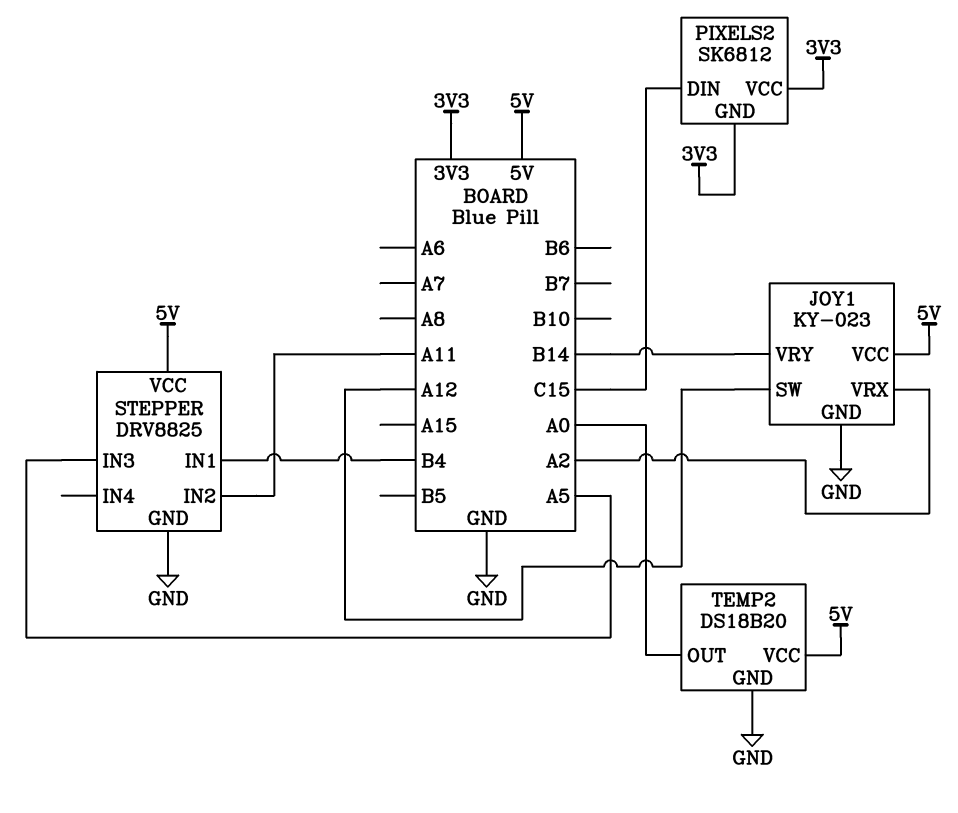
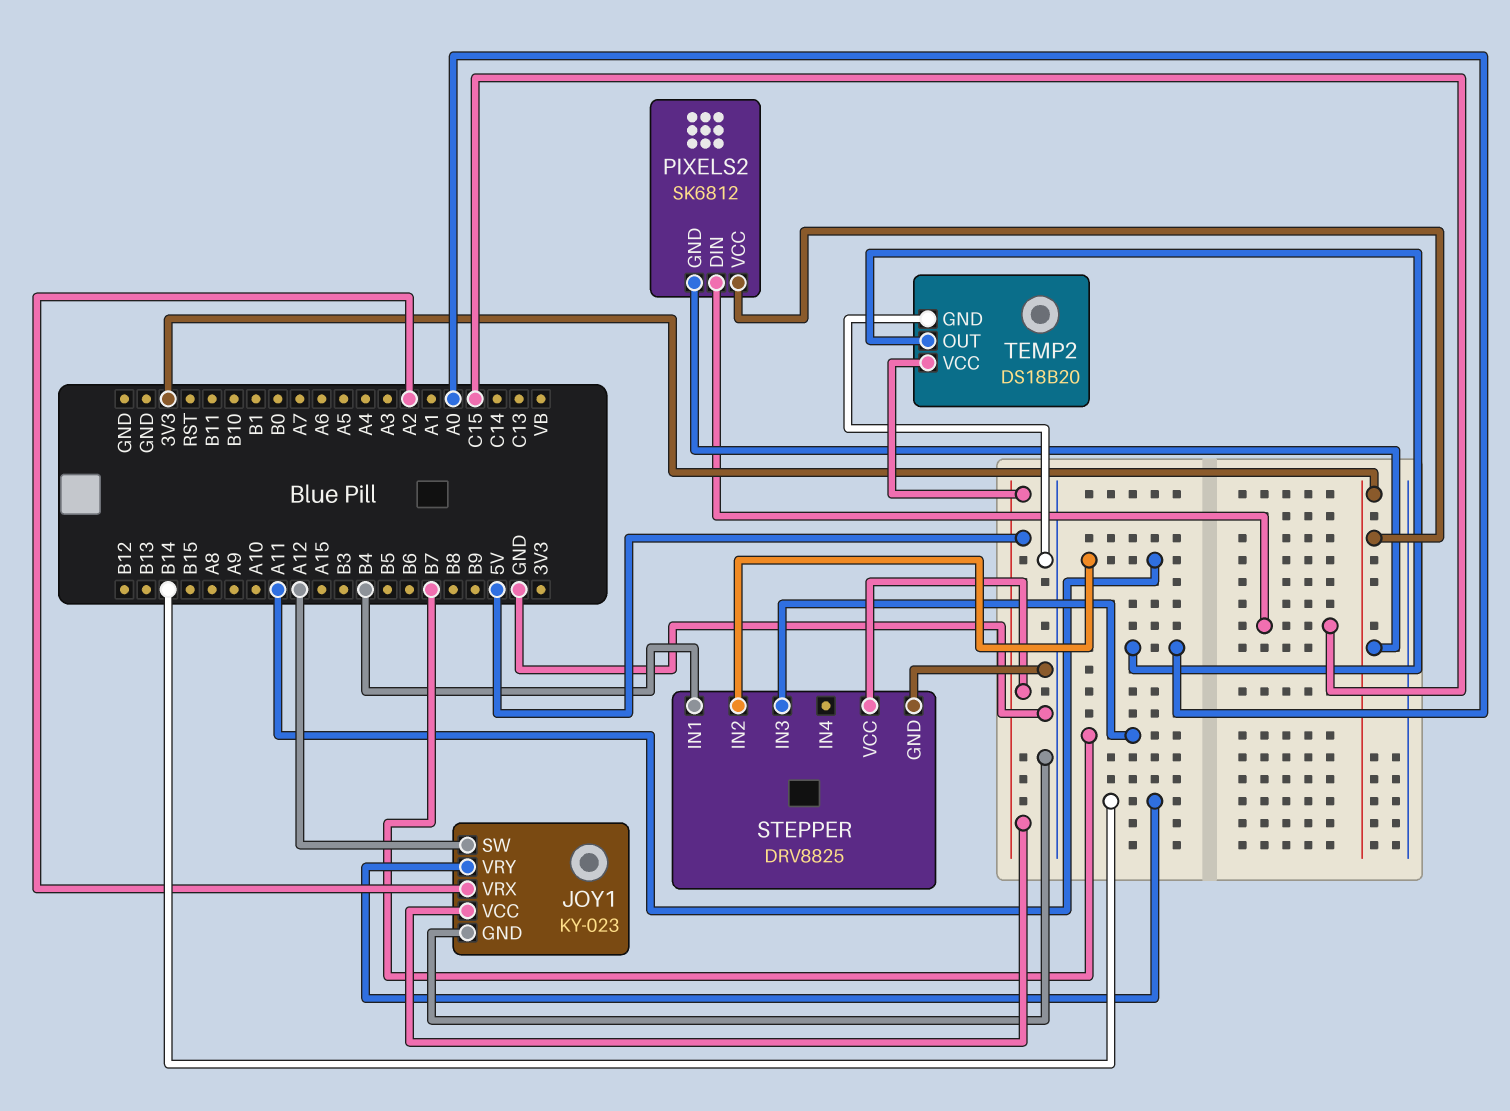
STEPPER pin IN3: A5 -> B7

